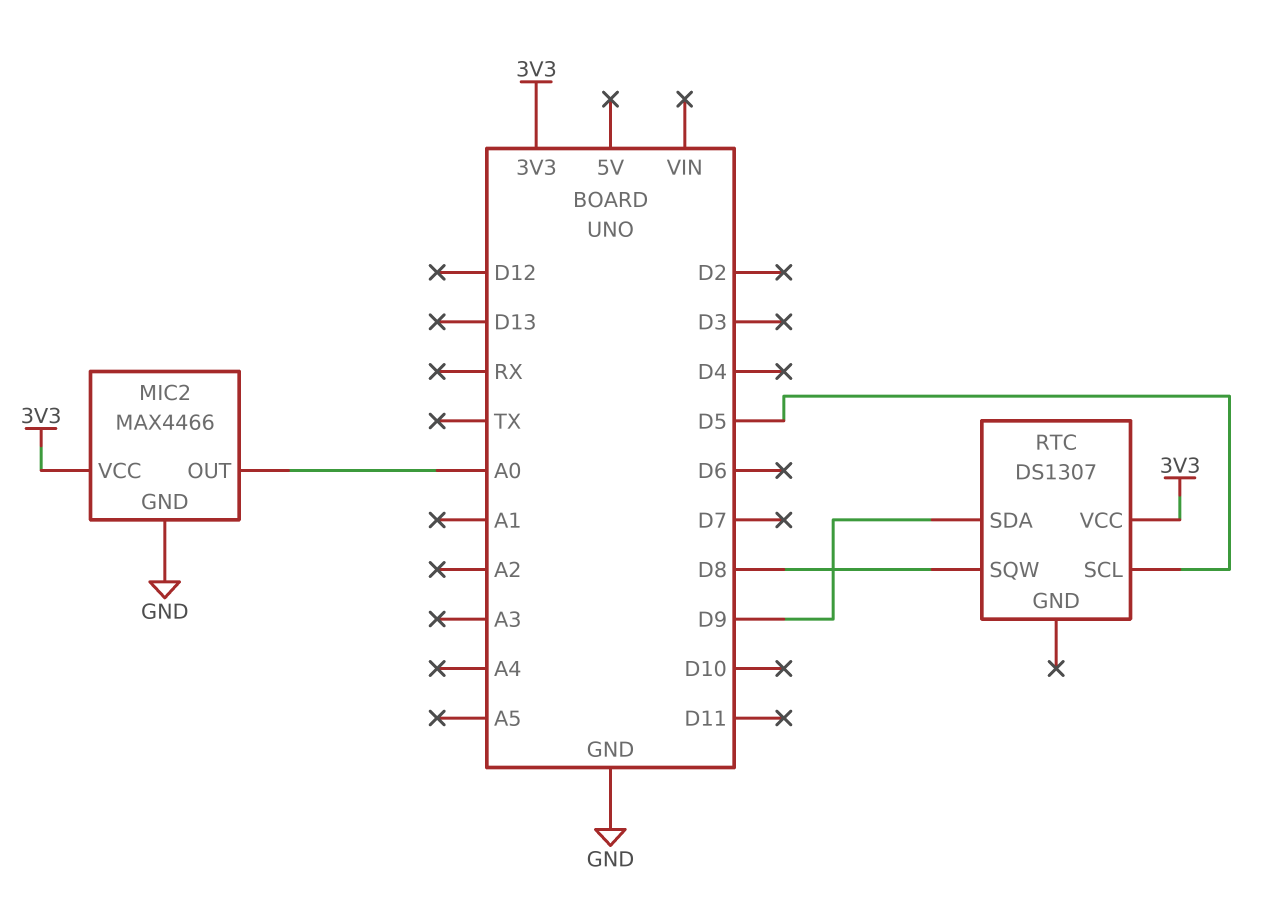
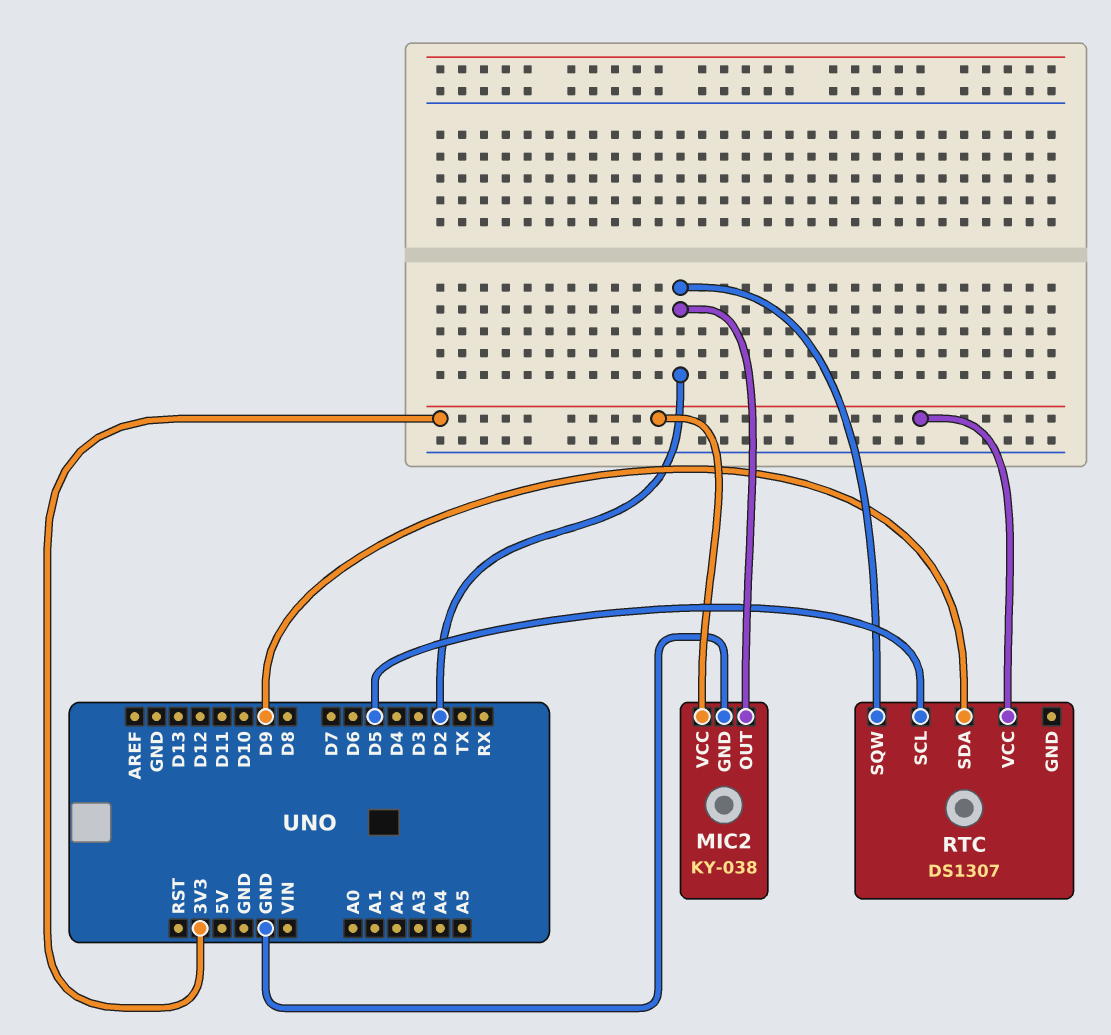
MIC2: MAX4466 -> KY-038
MIC2 pin OUT: A0 -> D2
RTC pin SQW: D8 -> D2

